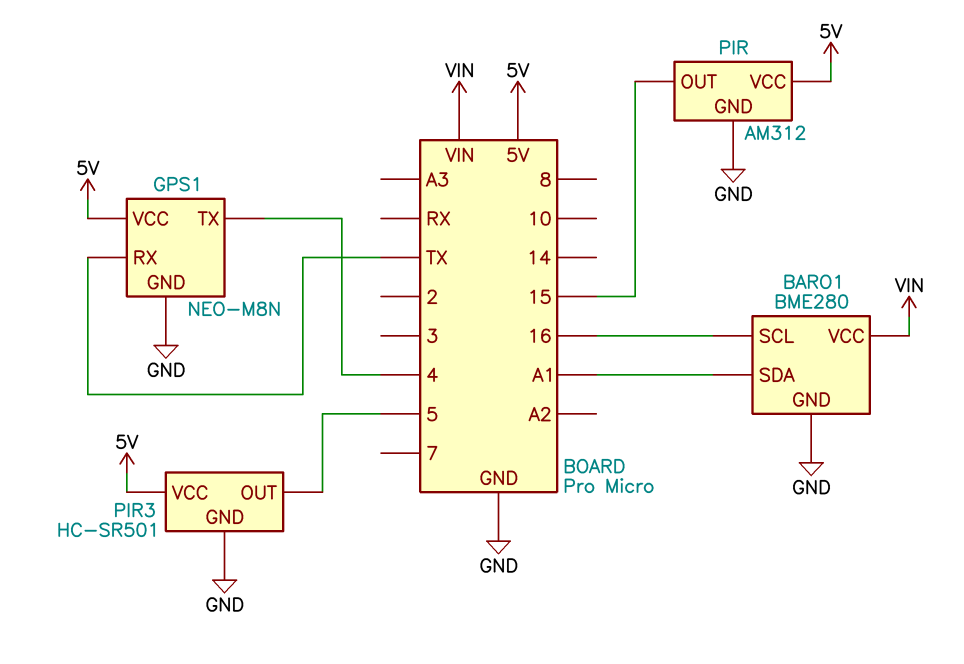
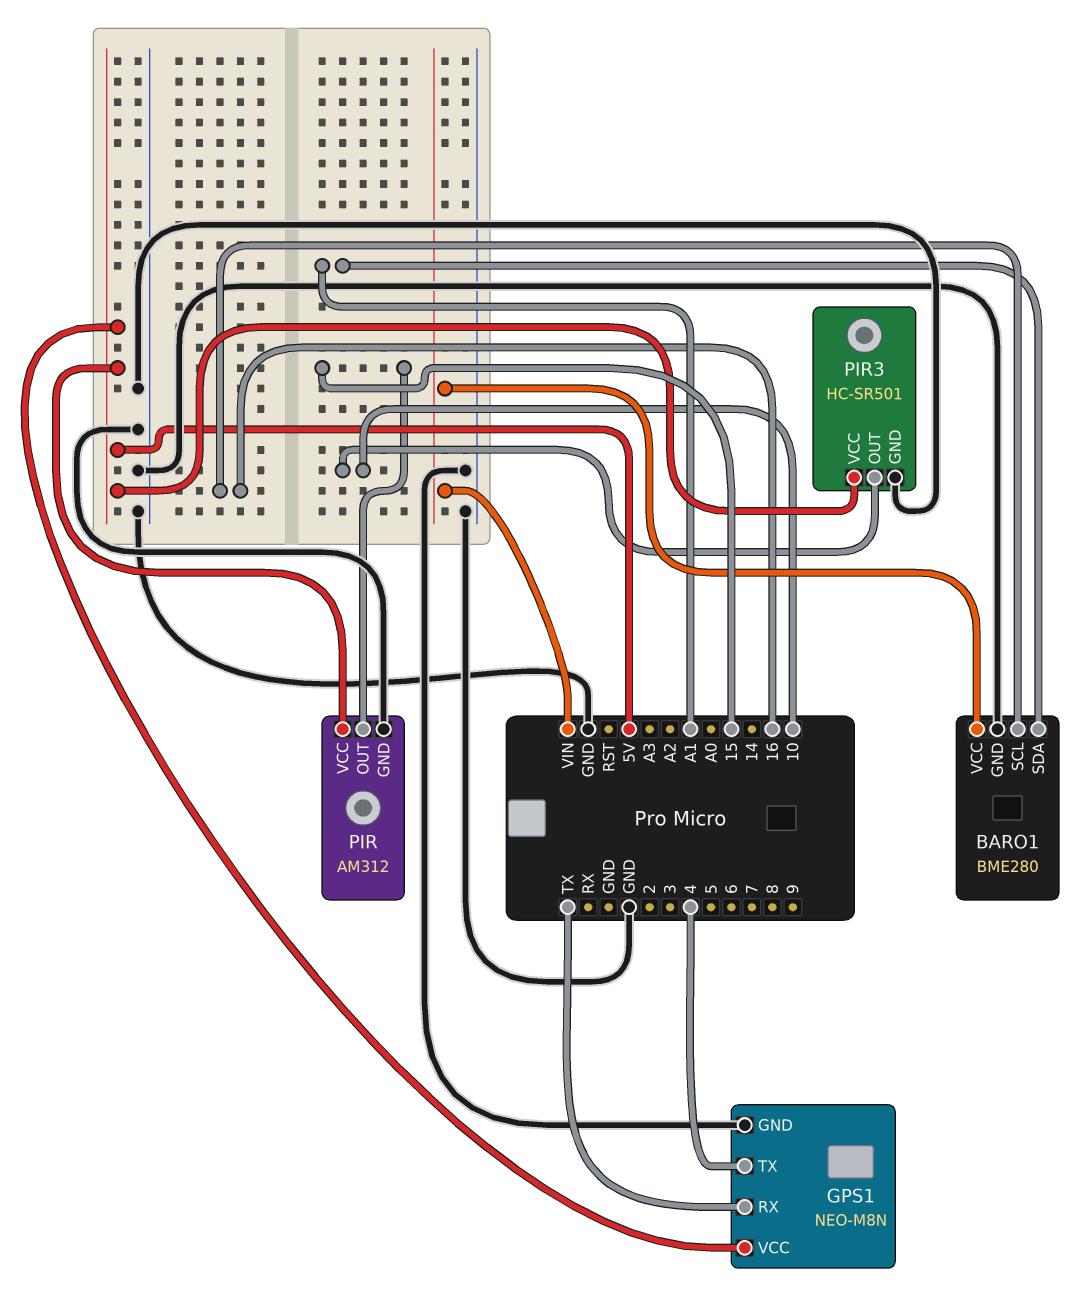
PIR3 pin OUT: 5 -> 10

